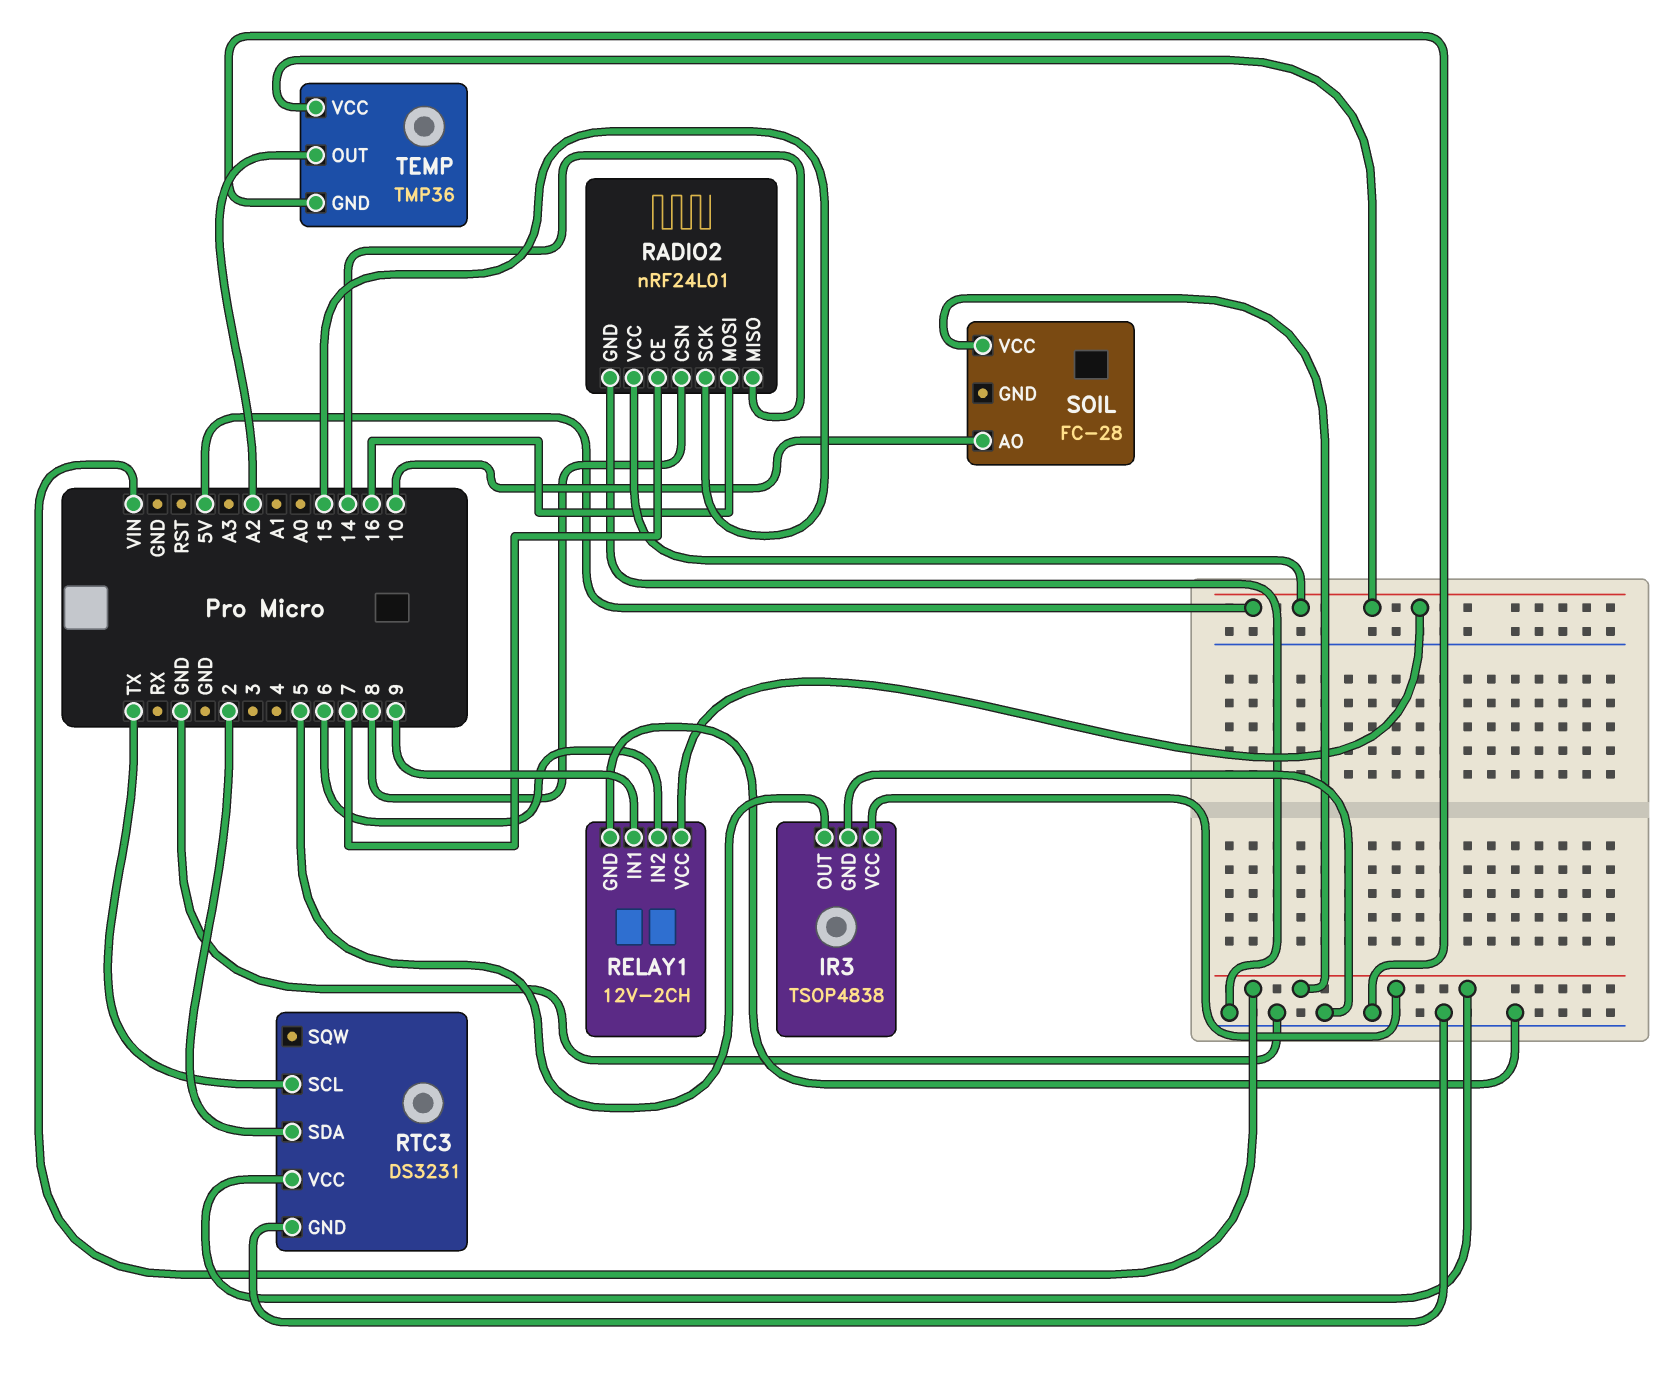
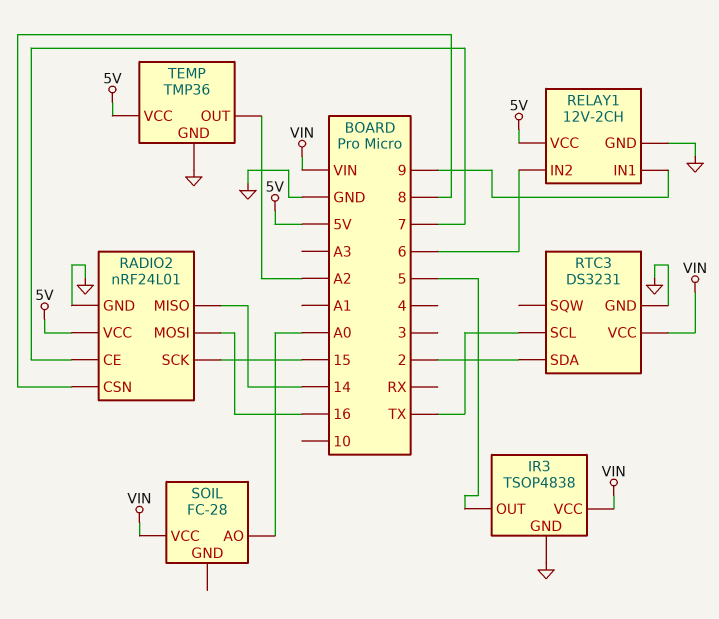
SOIL pin AO: 10 -> A0

